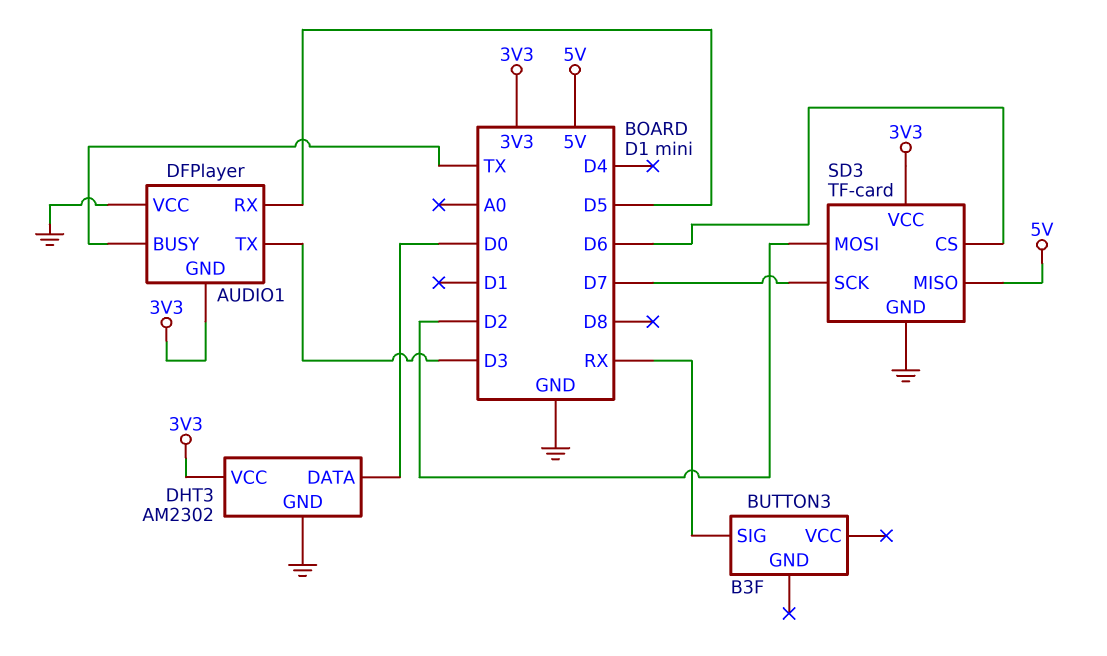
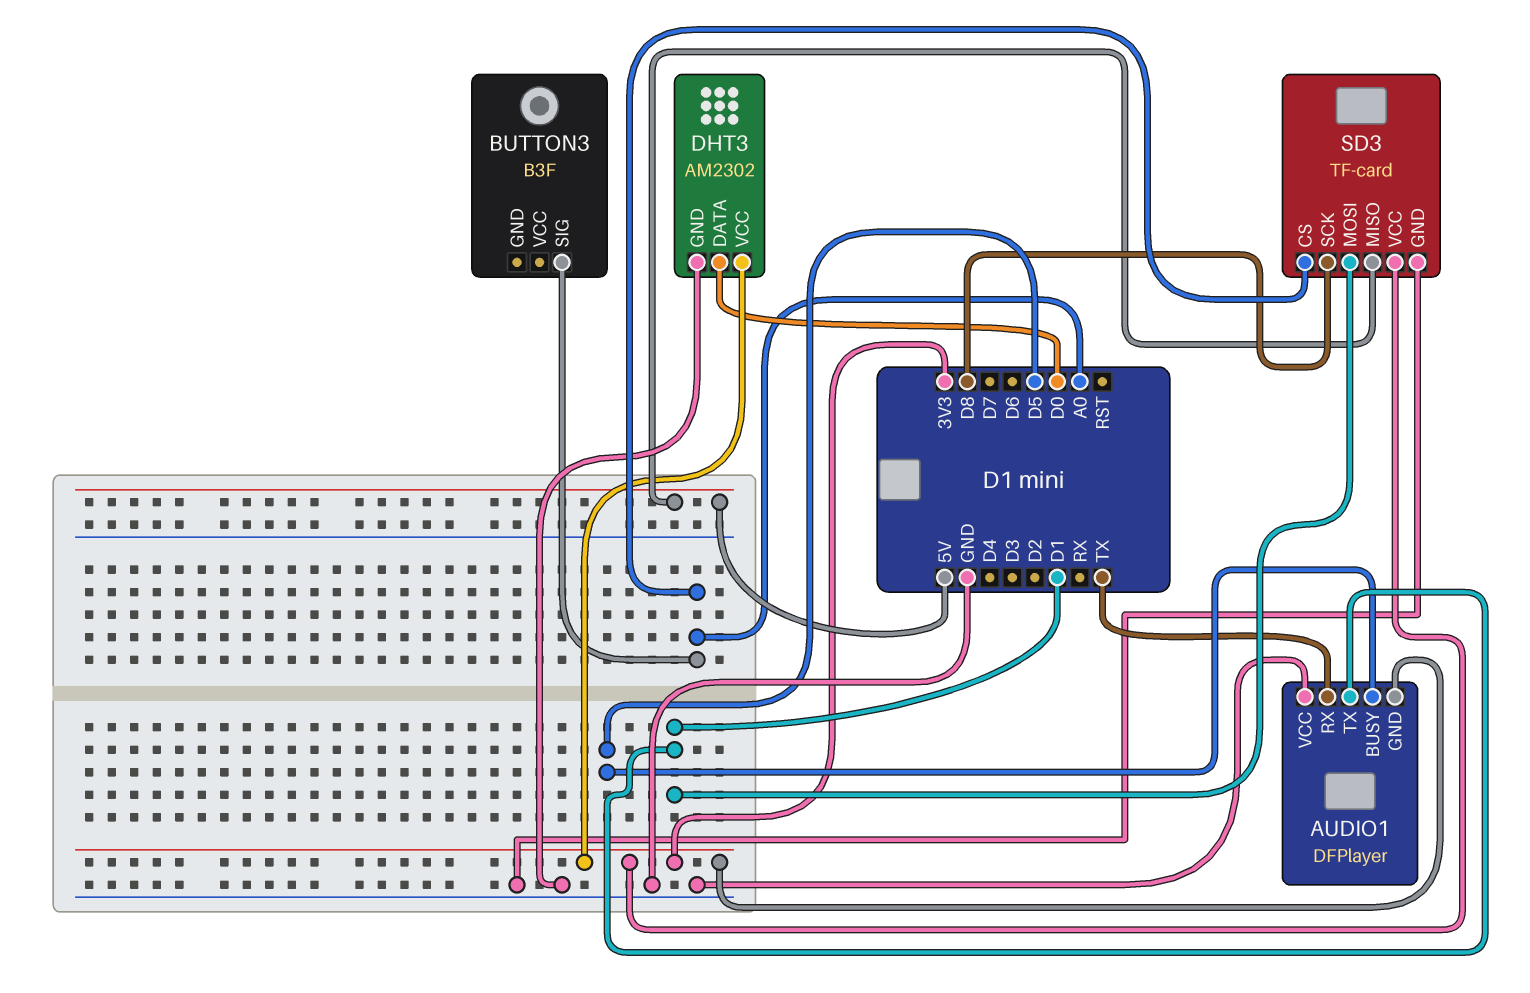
AUDIO1 pin BUSY: TX -> D5
AUDIO1 pin RX: D5 -> TX
AUDIO1 pin TX: D3 -> D1
BUTTON3 pin SIG: RX -> A0
SD3 pin CS: D6 -> A0
SD3 pin MOSI: D2 -> D1
SD3 pin SCK: D7 -> D8

